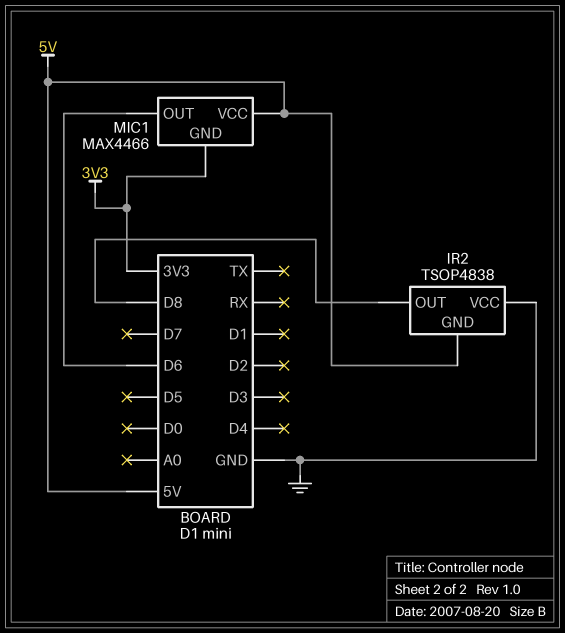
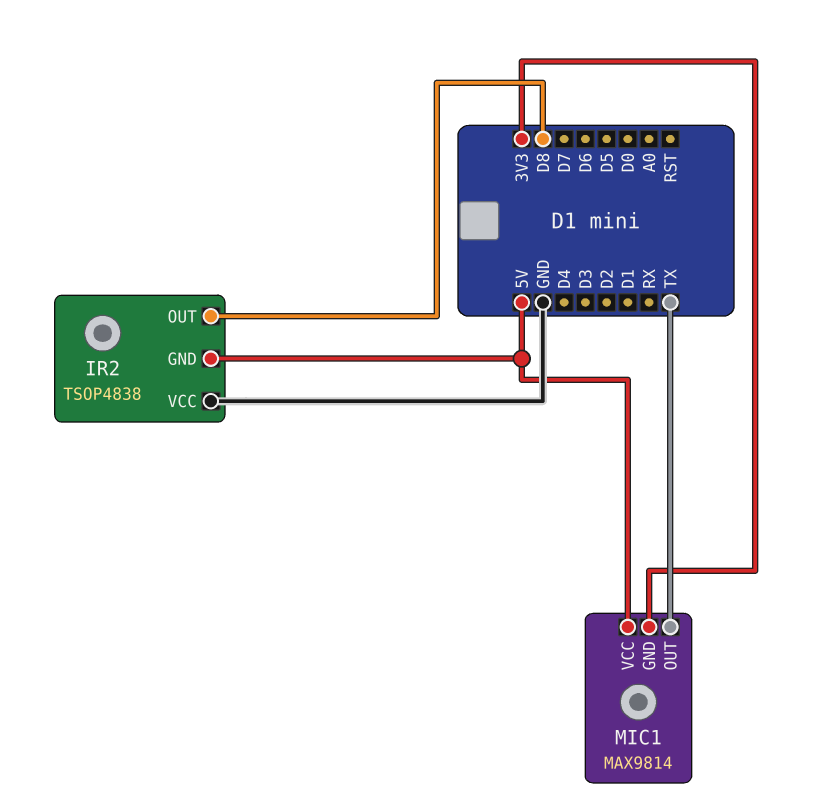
MIC1: MAX4466 -> MAX9814
MIC1 pin OUT: D6 -> TX

